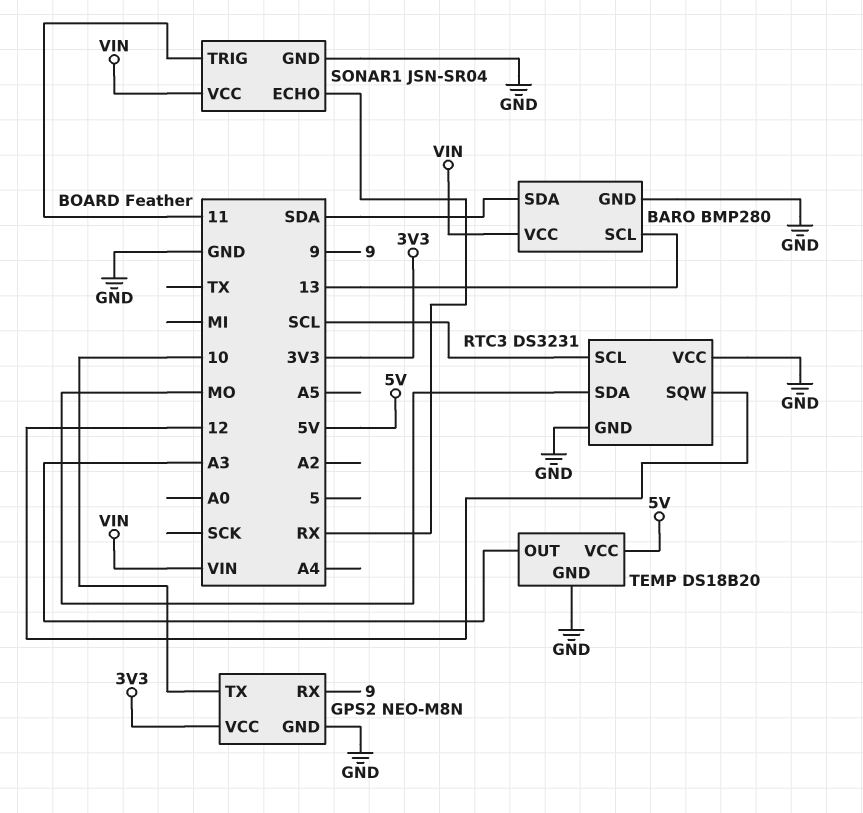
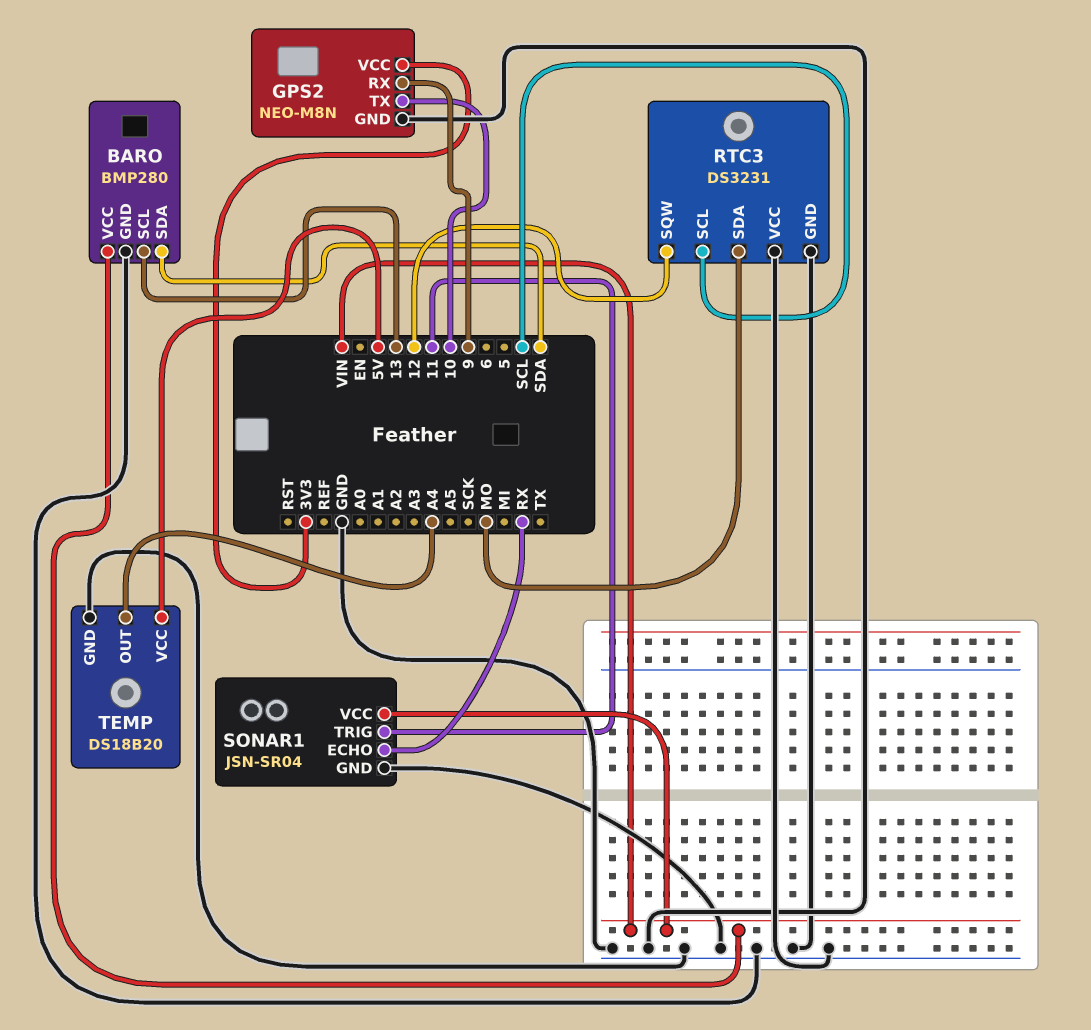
TEMP pin OUT: A3 -> A4

